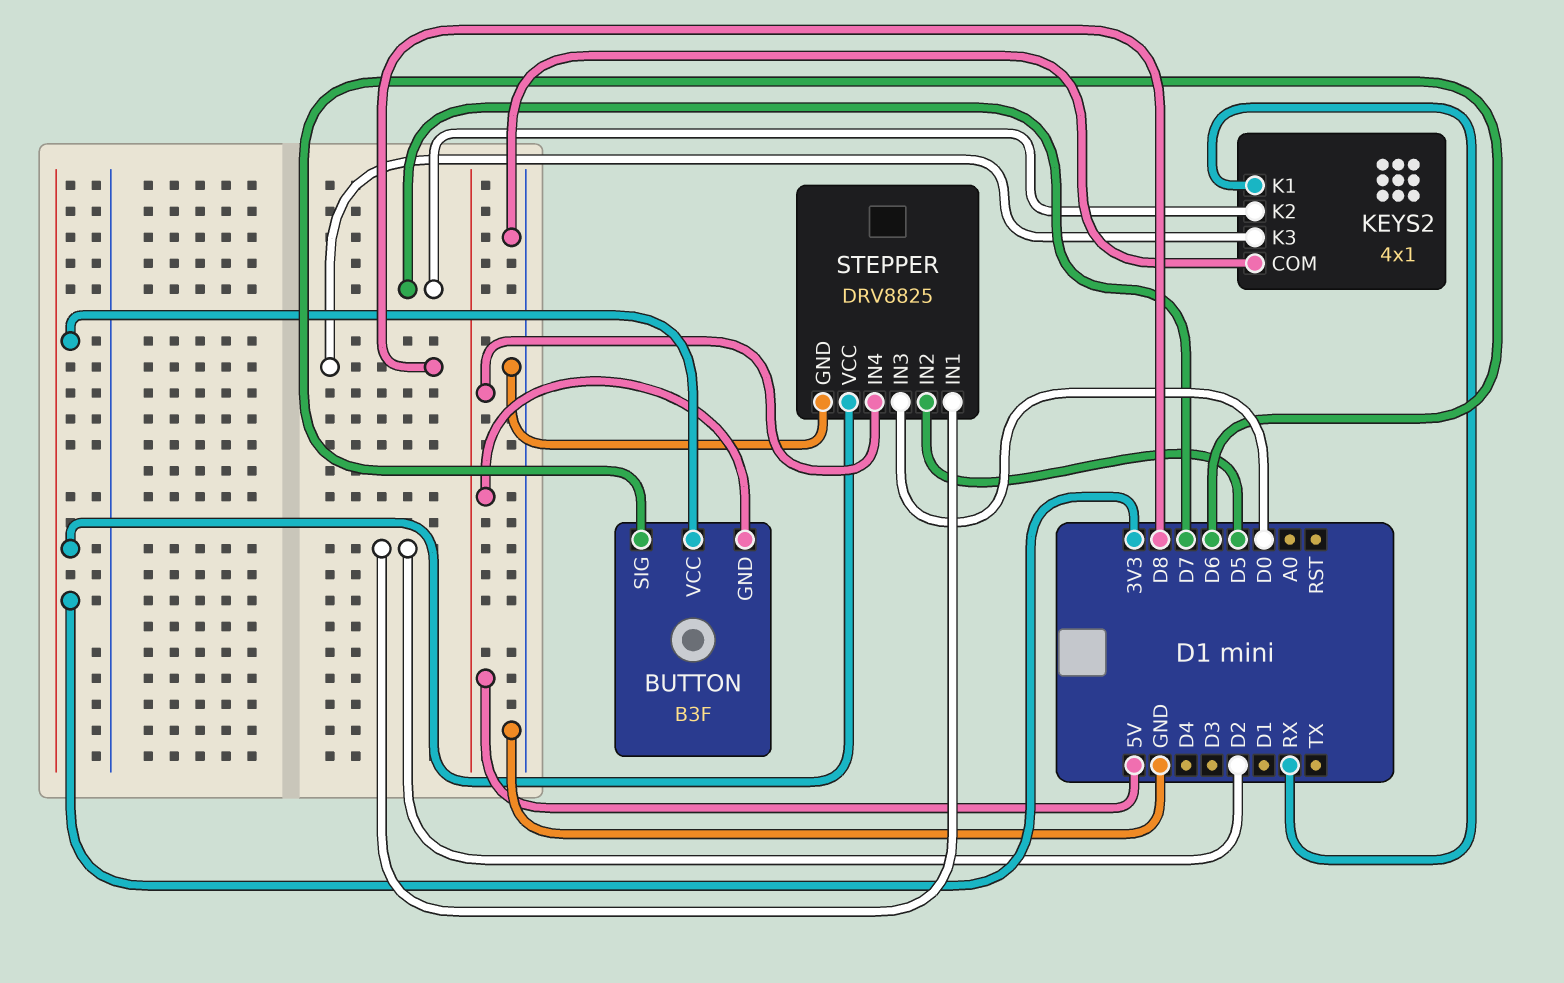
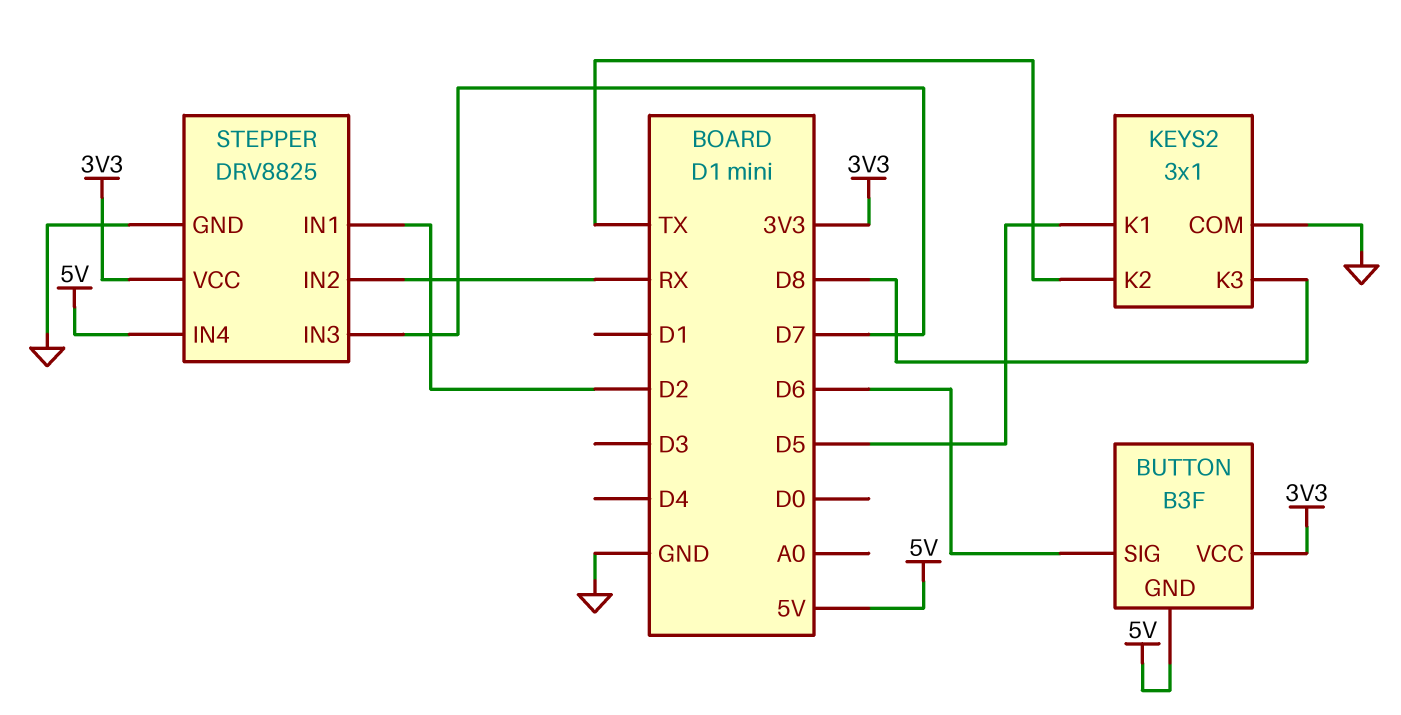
KEYS2: 4x1 -> 3x1
KEYS2 pin K1: RX -> D5
KEYS2 pin K2: D7 -> TX
STEPPER pin IN2: D5 -> RX
STEPPER pin IN3: D0 -> D7

